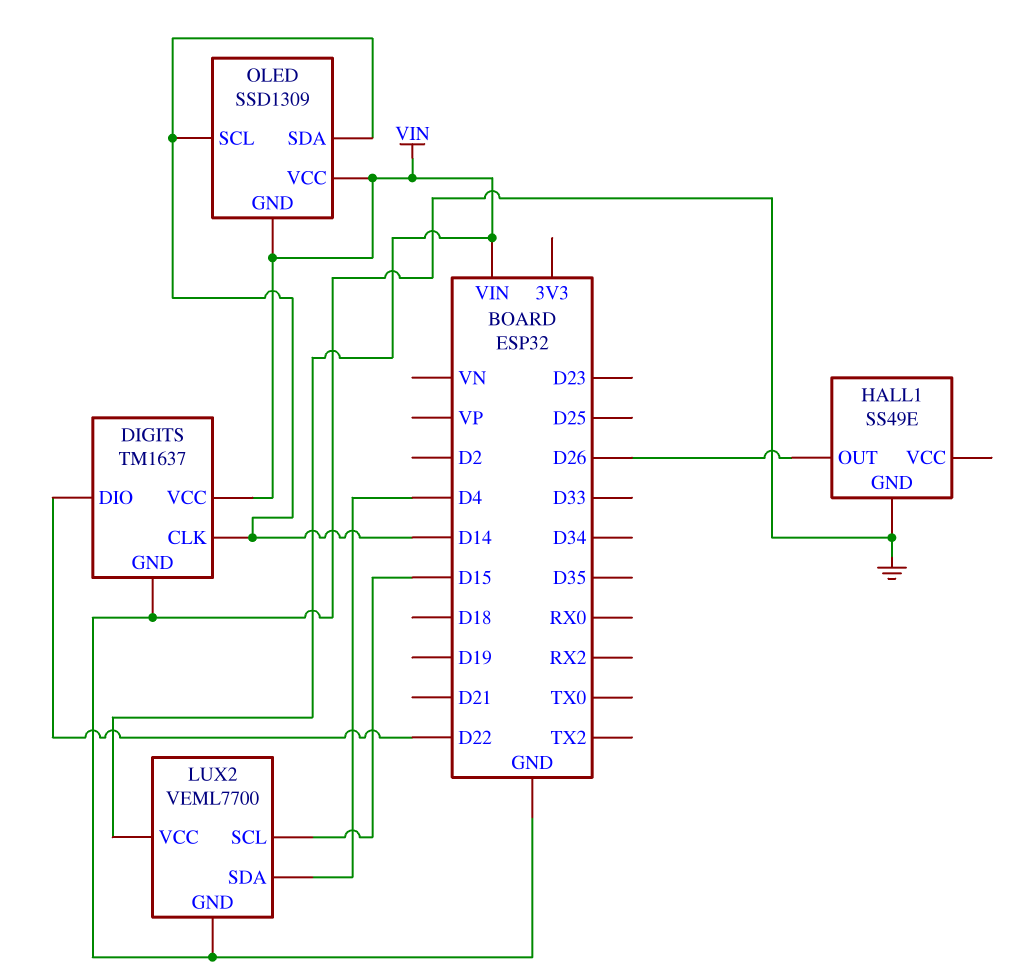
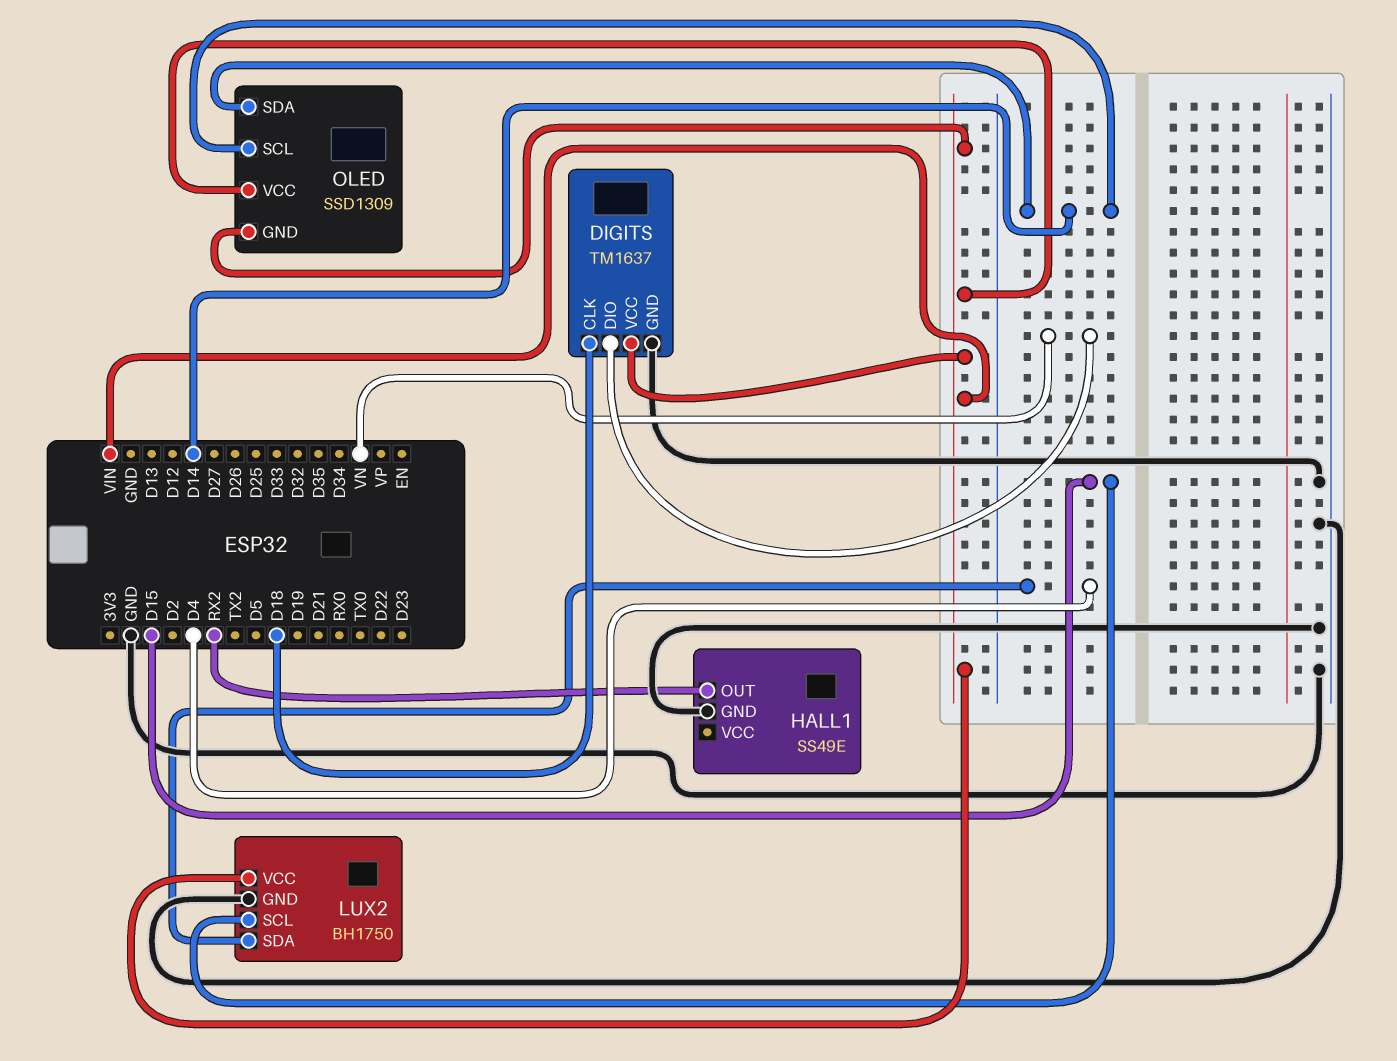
DIGITS pin CLK: D14 -> D18
DIGITS pin DIO: D22 -> VN
HALL1 pin OUT: D26 -> RX2
LUX2: VEML7700 -> BH1750

